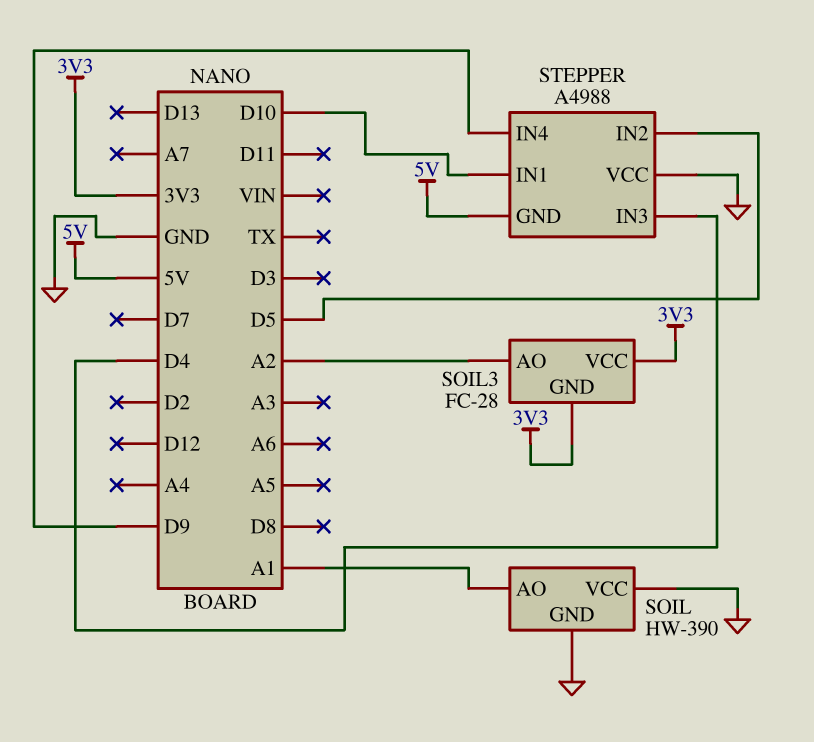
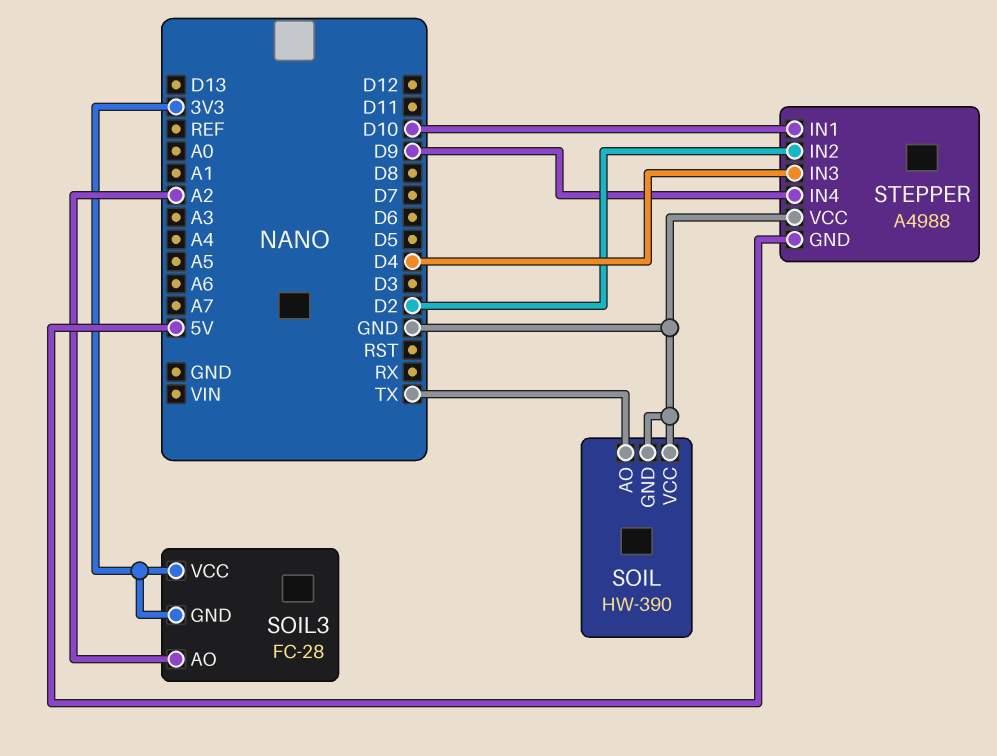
SOIL pin AO: A1 -> TX
STEPPER pin IN2: D5 -> D2

